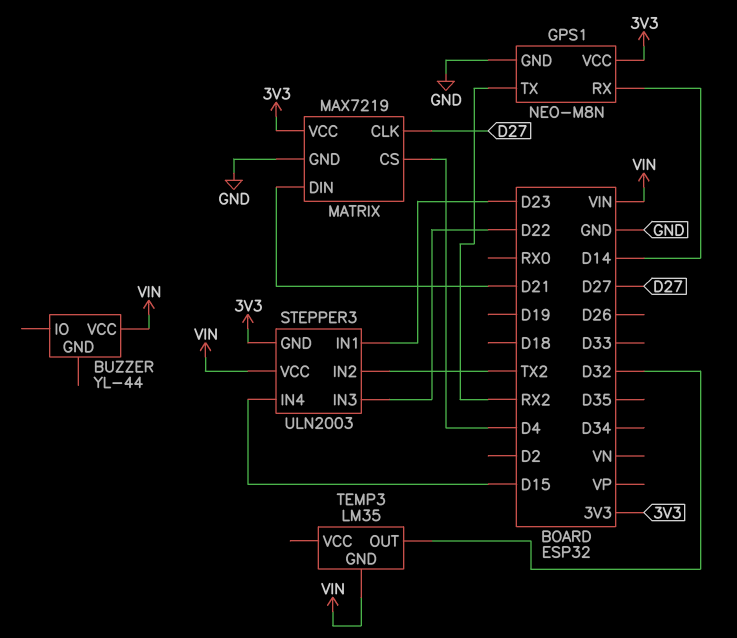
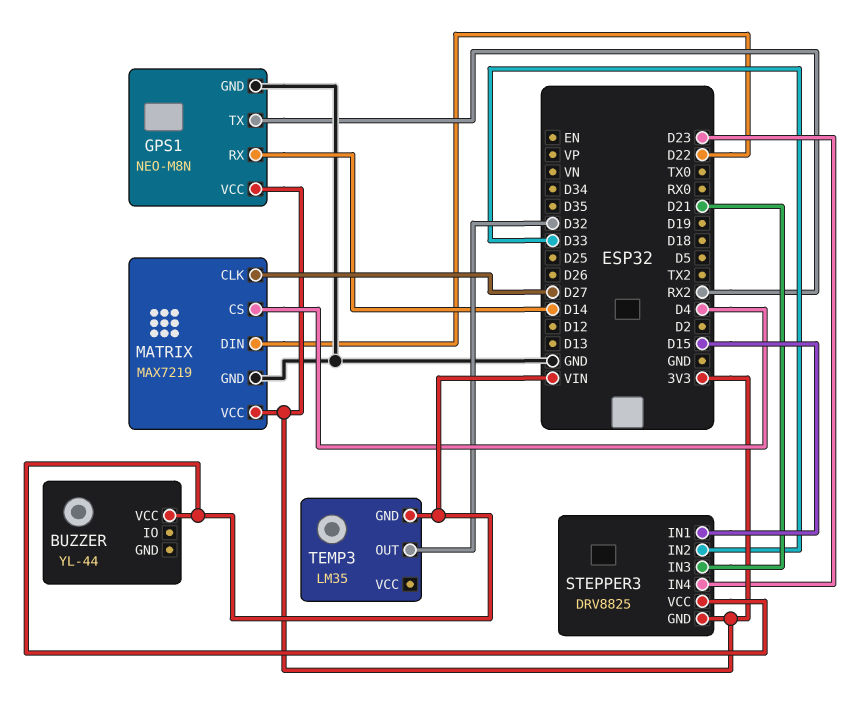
MATRIX pin DIN: D21 -> D22
STEPPER3: ULN2003 -> DRV8825
STEPPER3 pin IN1: D23 -> D15
STEPPER3 pin IN2: TX2 -> D33
STEPPER3 pin IN3: D22 -> D21
STEPPER3 pin IN4: D15 -> D23

